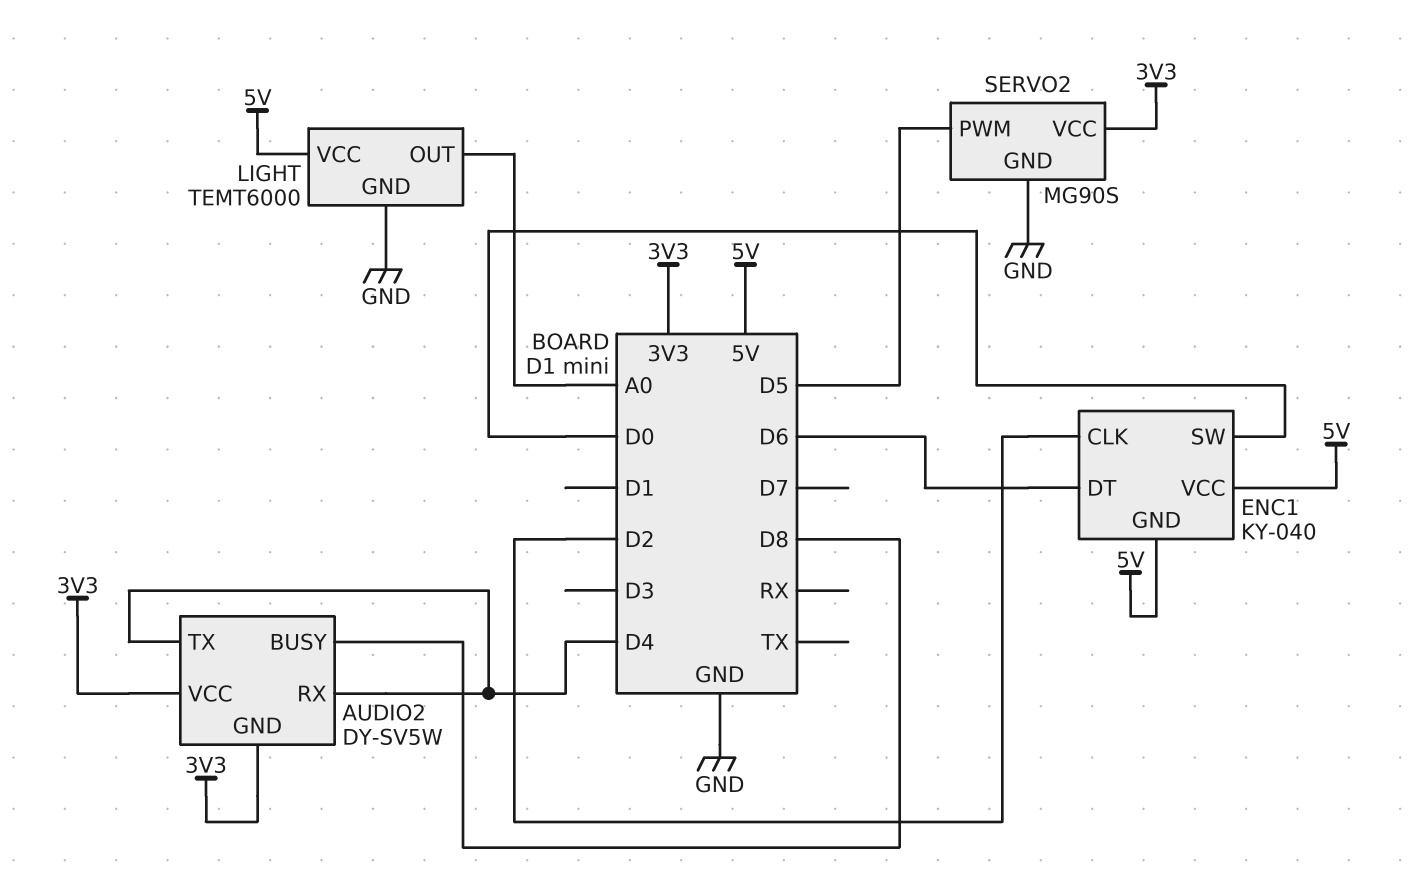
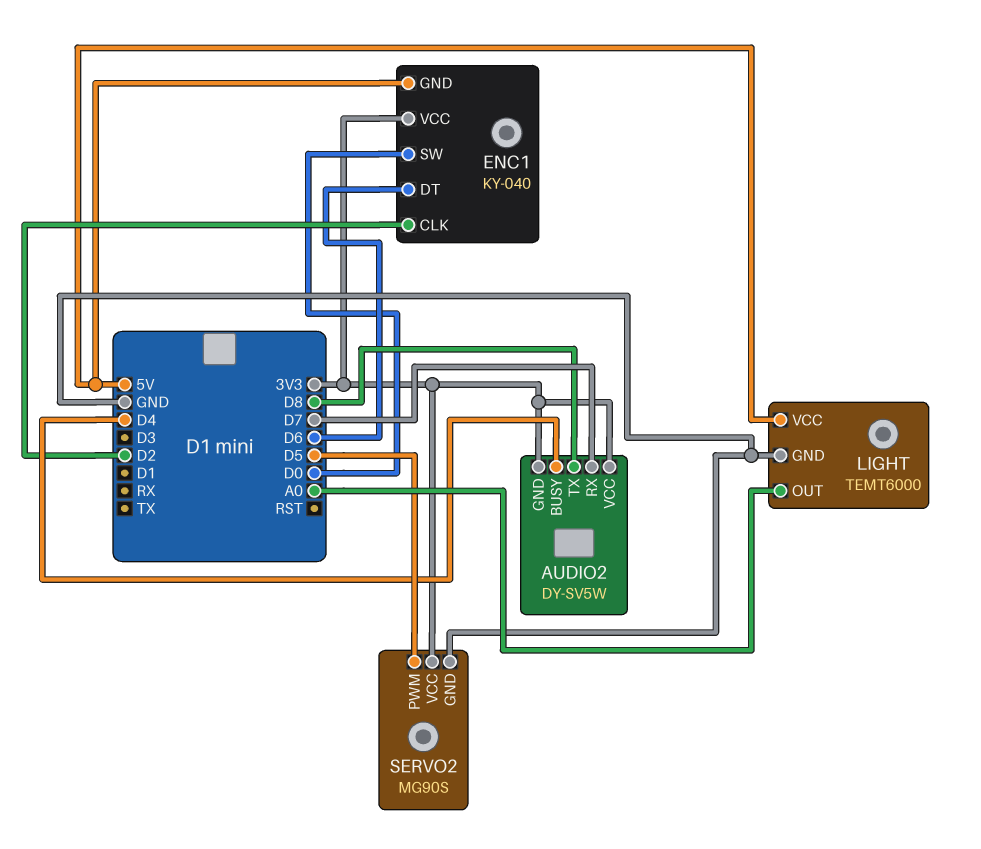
AUDIO2 pin BUSY: D8 -> D4
AUDIO2 pin RX: D4 -> D7
AUDIO2 pin TX: D4 -> D8
ENC1 pin VCC: 5V -> 3V3

